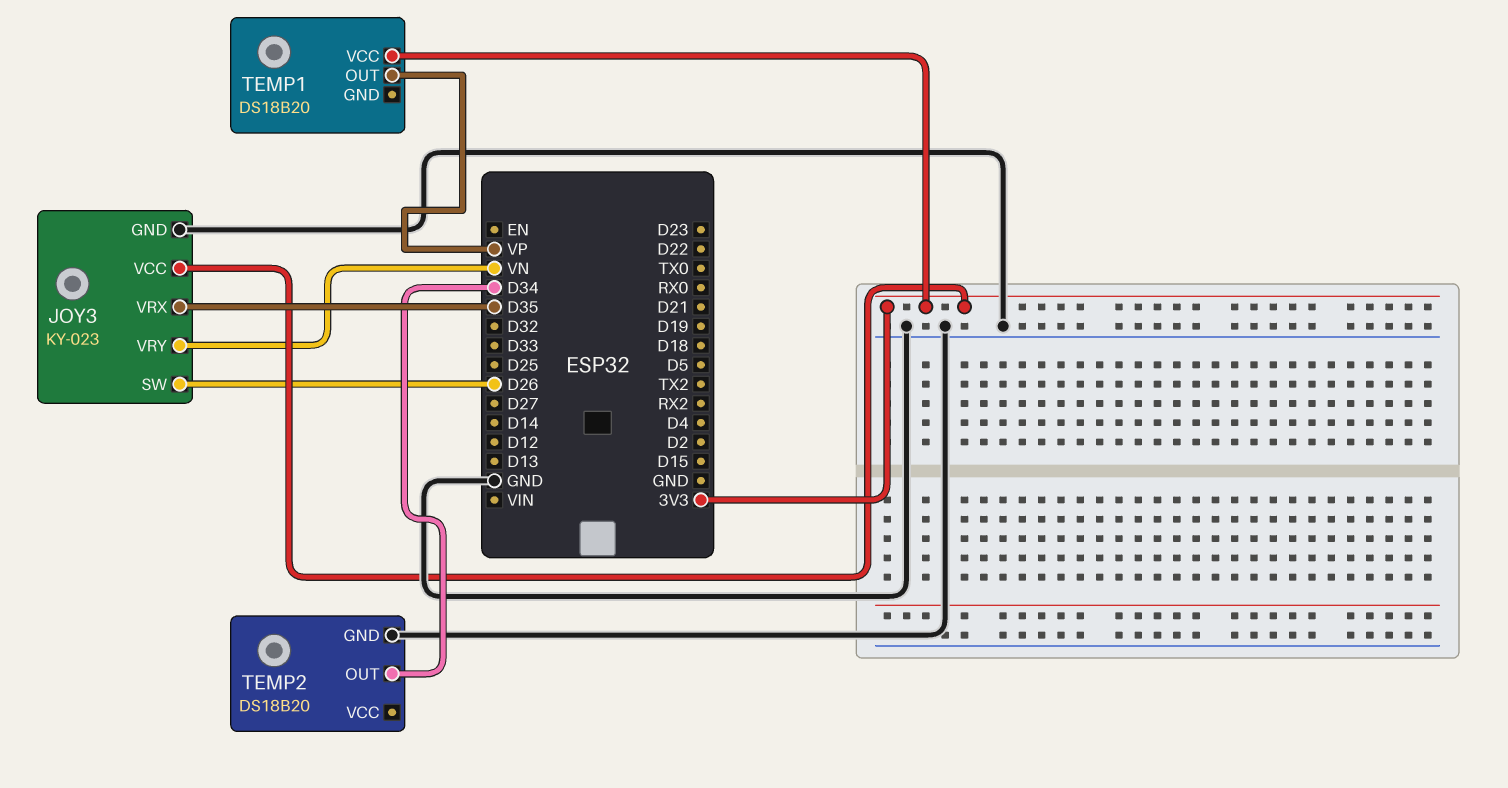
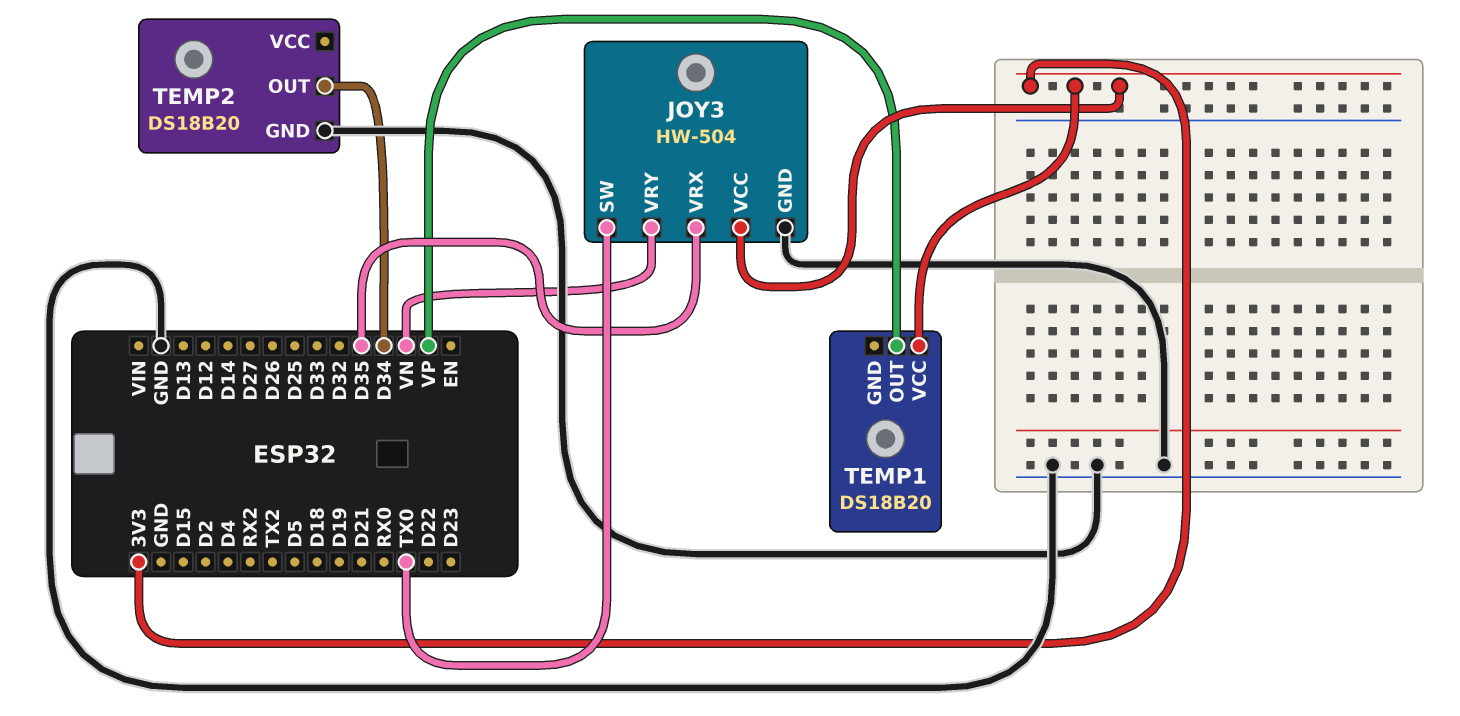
JOY3: KY-023 -> HW-504
JOY3 pin SW: D26 -> TX0

